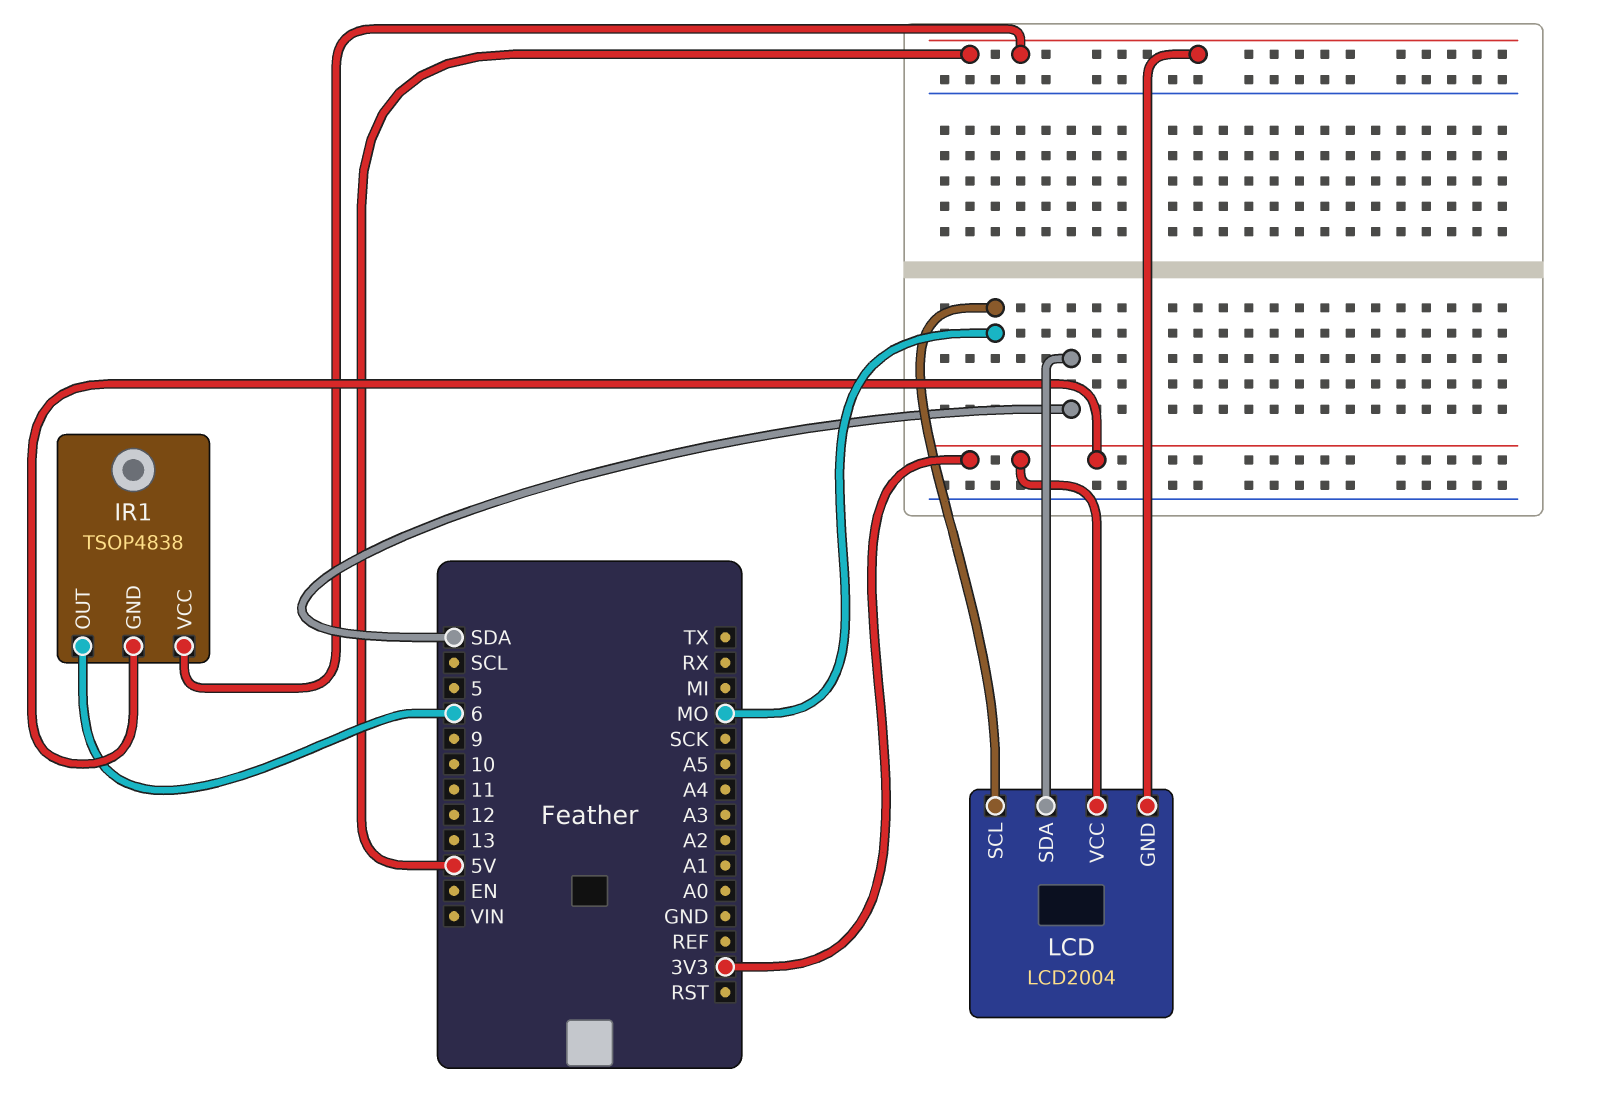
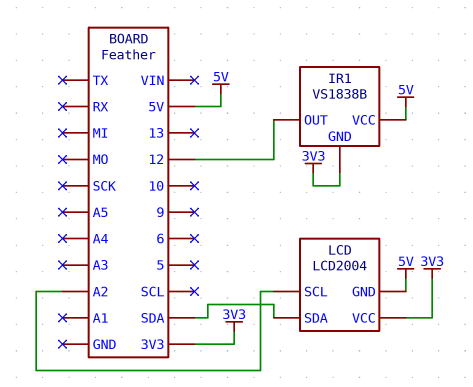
IR1: TSOP4838 -> VS1838B
IR1 pin OUT: 6 -> 12
LCD pin SCL: MO -> A2

